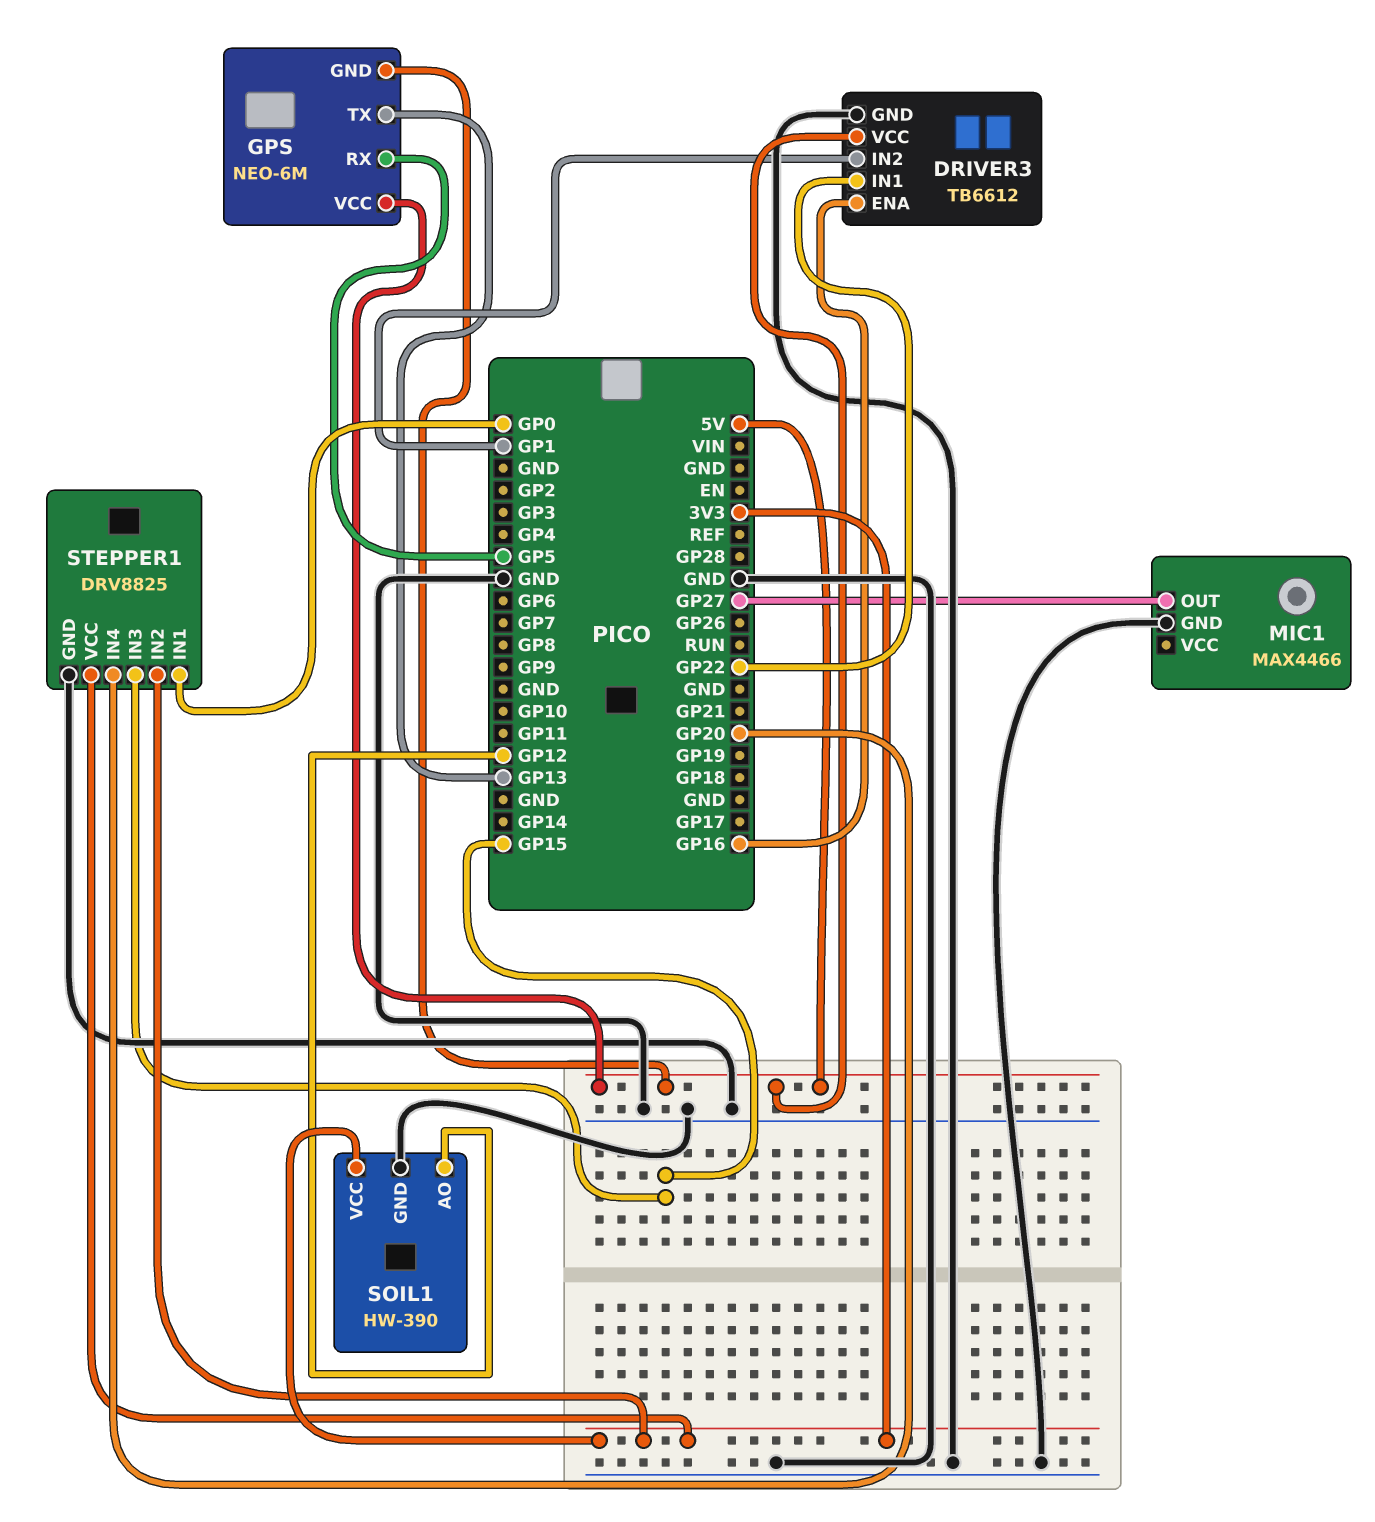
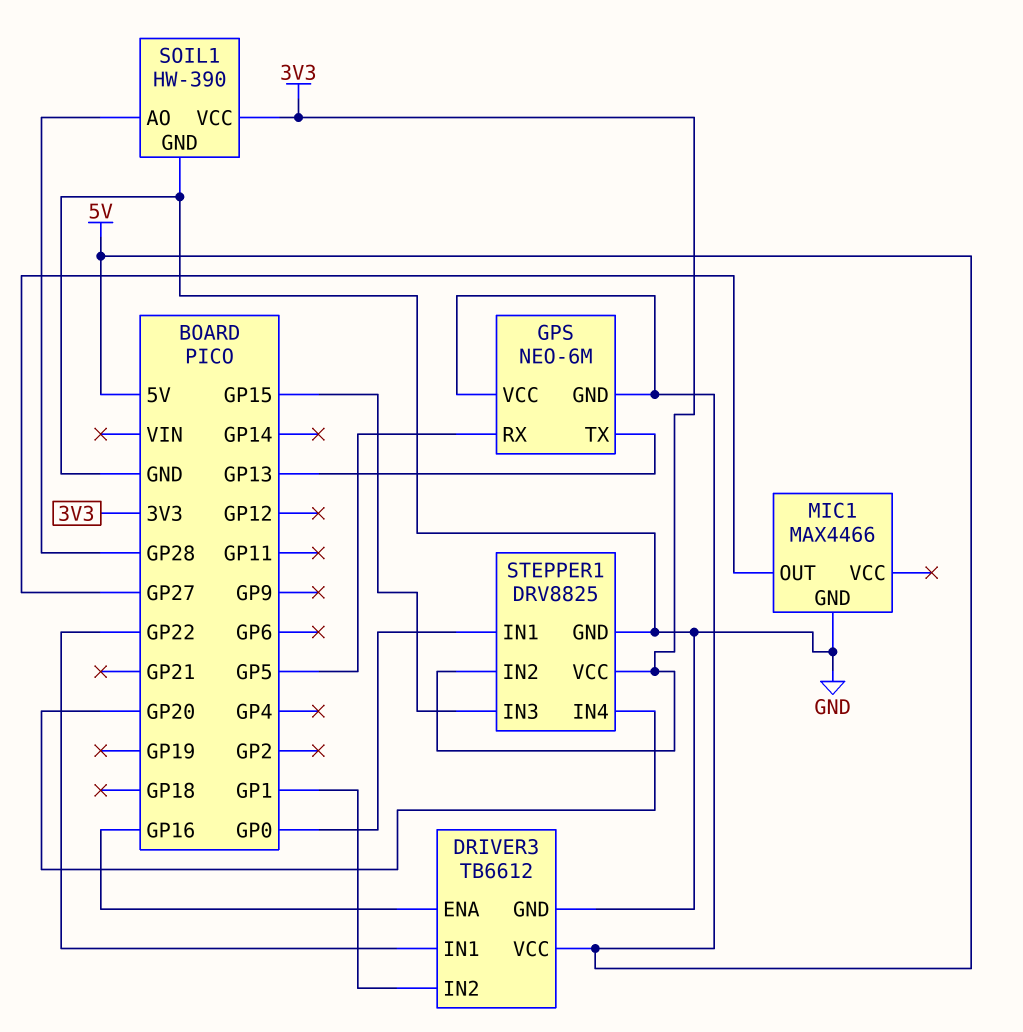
SOIL1 pin AO: GP12 -> GP28

